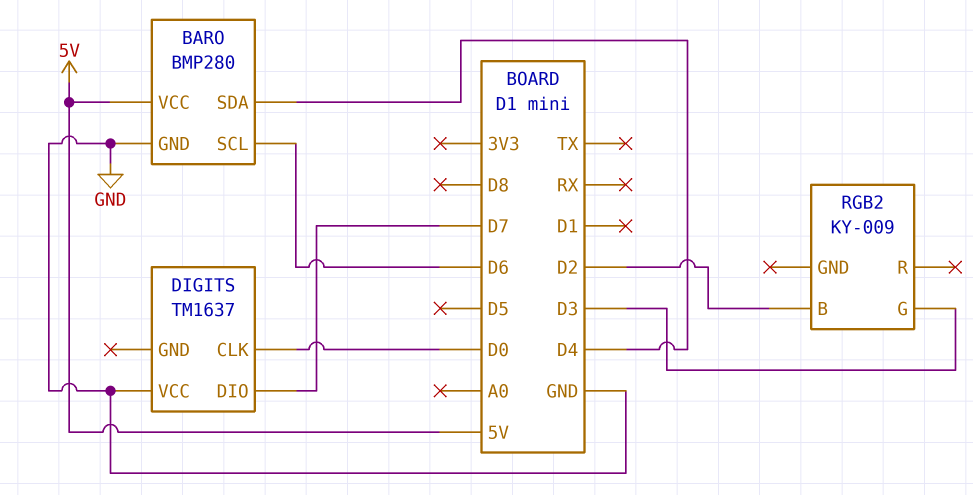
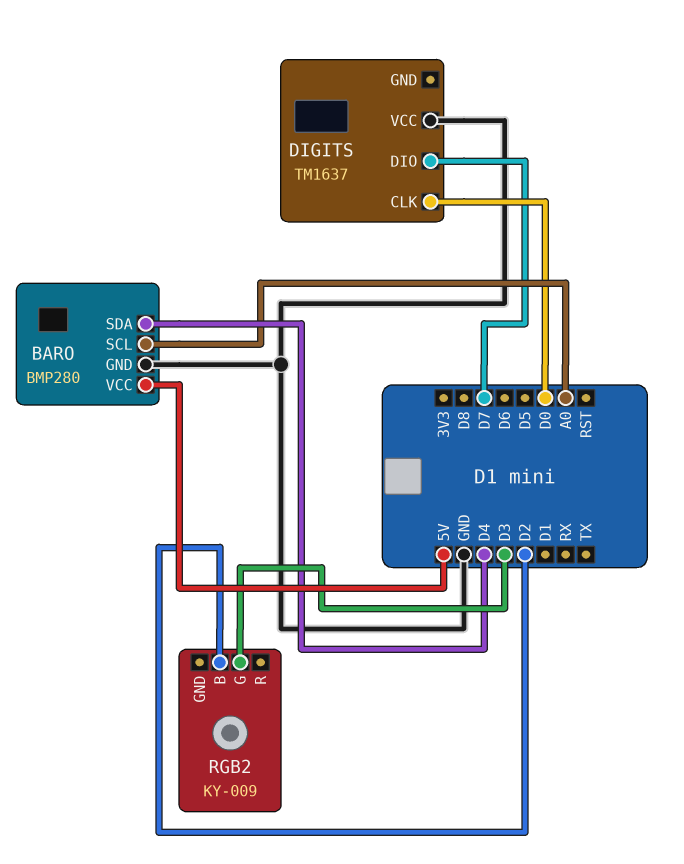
BARO pin SCL: D6 -> A0

